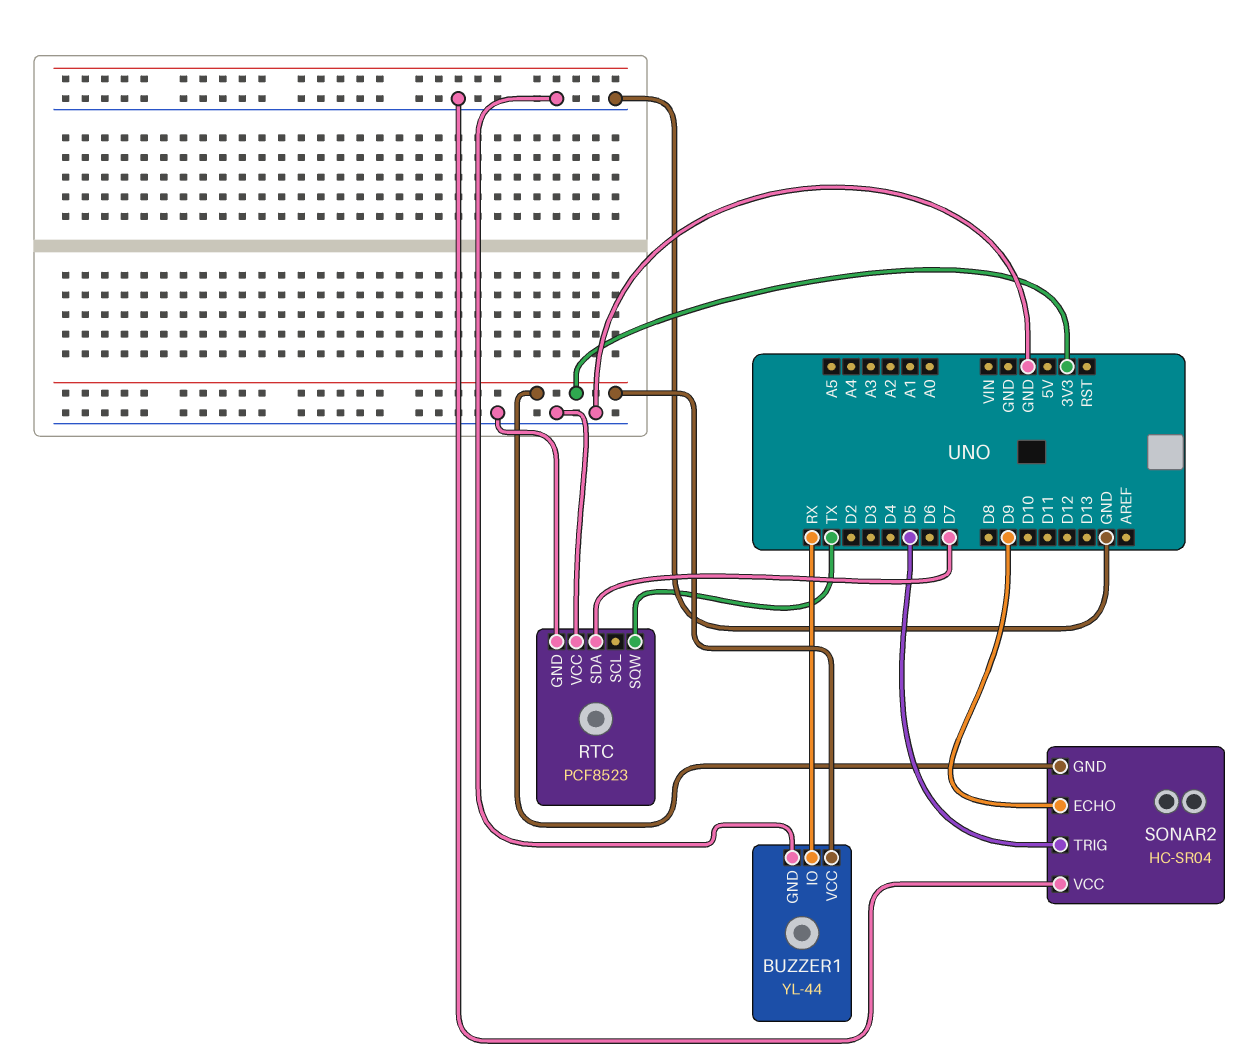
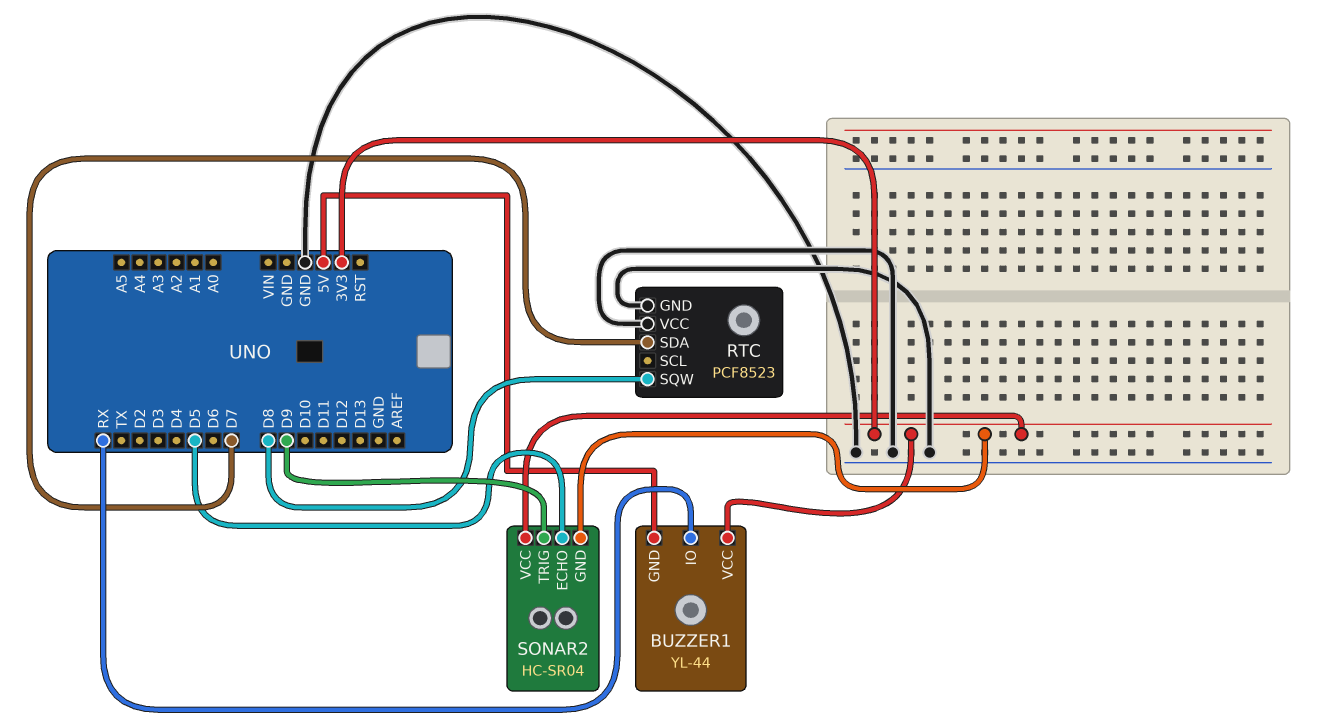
BUZZER1 pin GND: GND -> 5V
RTC pin SQW: TX -> D8
SONAR2 pin ECHO: D9 -> D5
SONAR2 pin TRIG: D5 -> D9
SONAR2 pin VCC: GND -> 3V3

